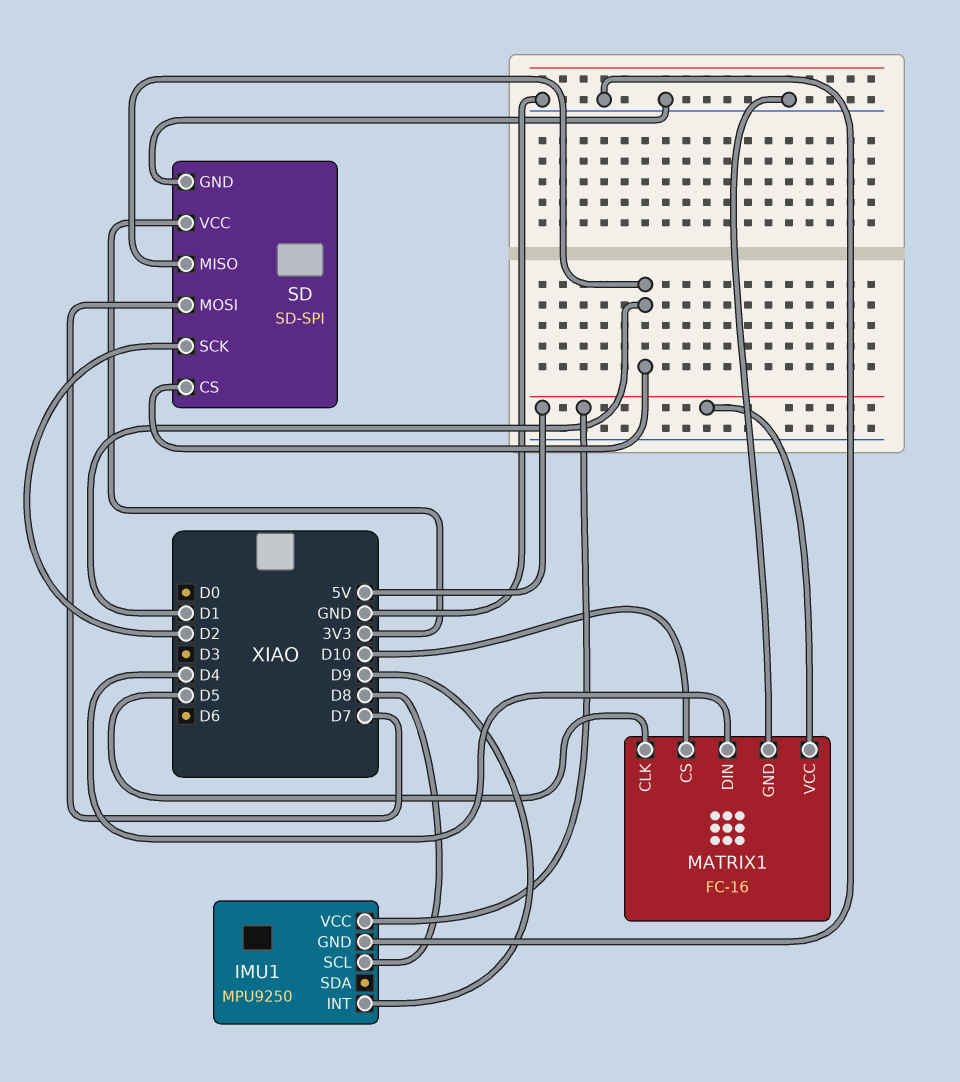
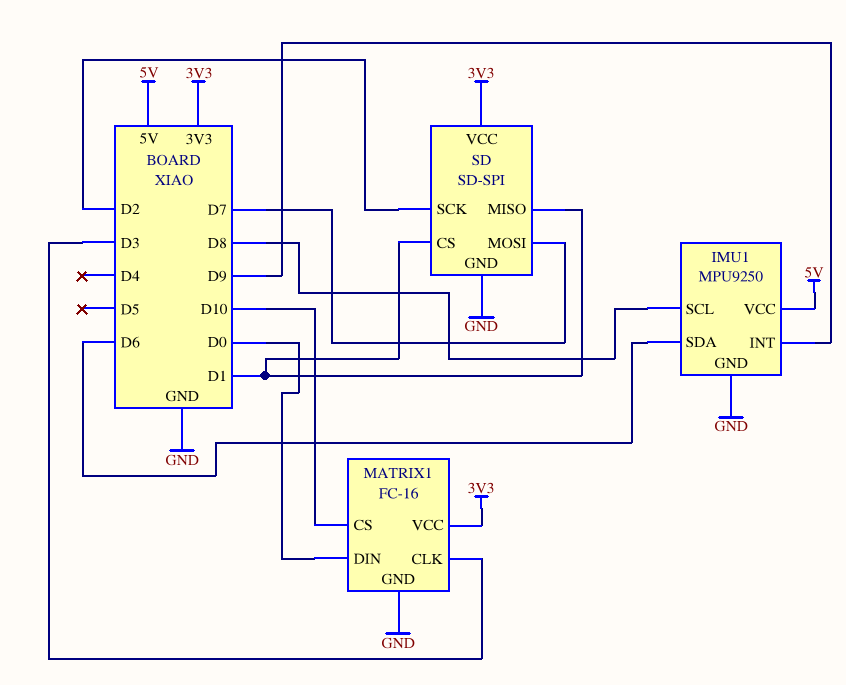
IMU1 pin SDA: none -> D6
MATRIX1 pin CLK: D5 -> D3
MATRIX1 pin DIN: D4 -> D0
MATRIX1 pin VCC: 5V -> 3V3

